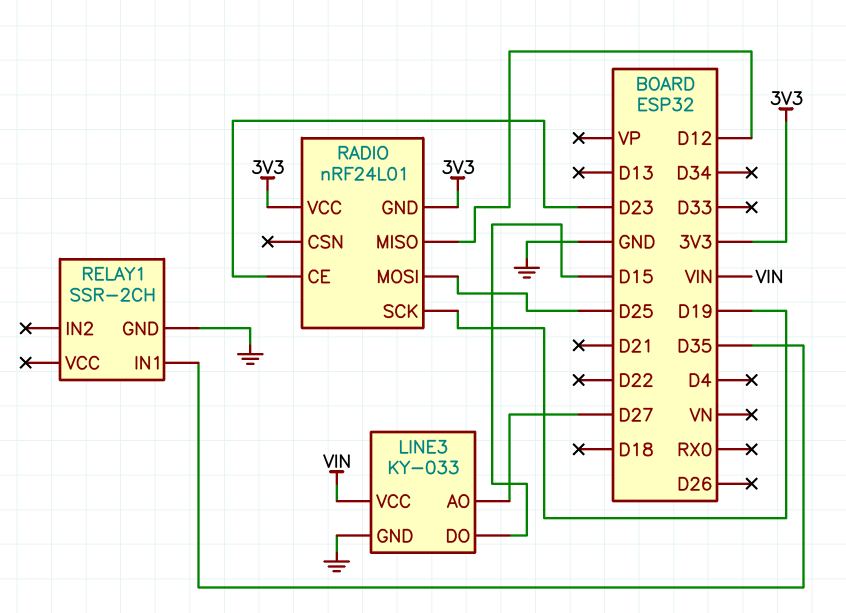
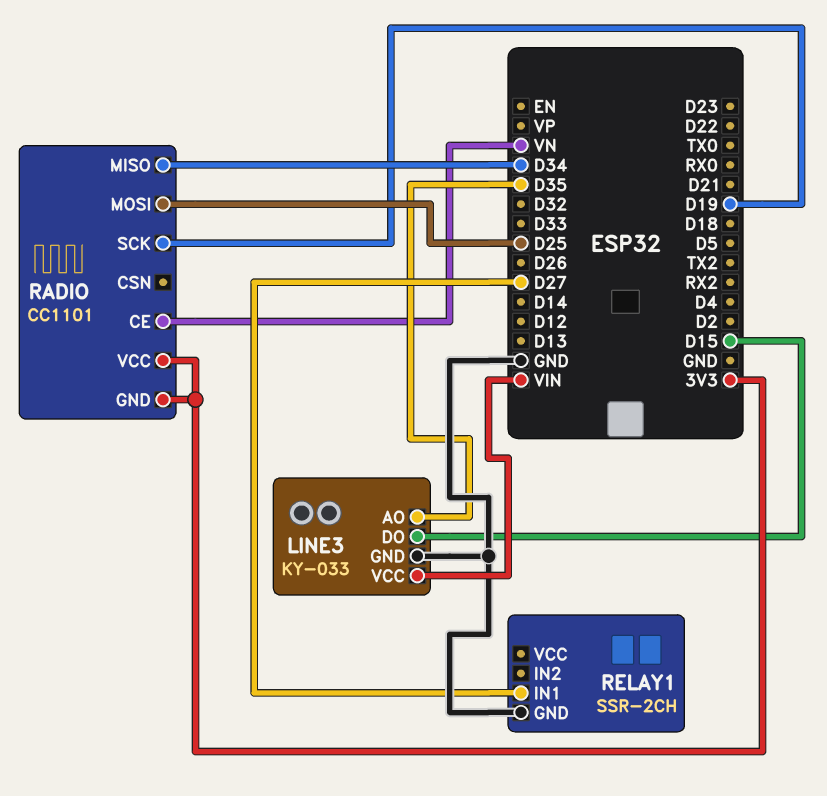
LINE3 pin AO: D27 -> D35
RADIO: nRF24L01 -> CC1101
RADIO pin CE: D23 -> VN
RADIO pin MISO: D12 -> D34
RELAY1 pin IN1: D35 -> D27

